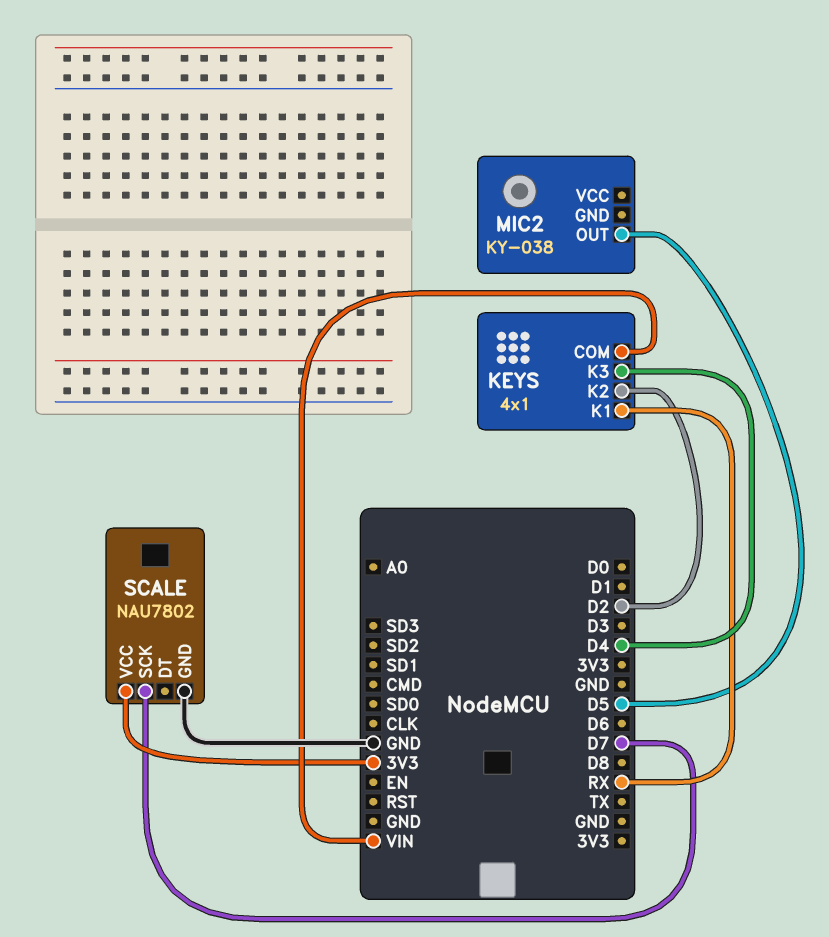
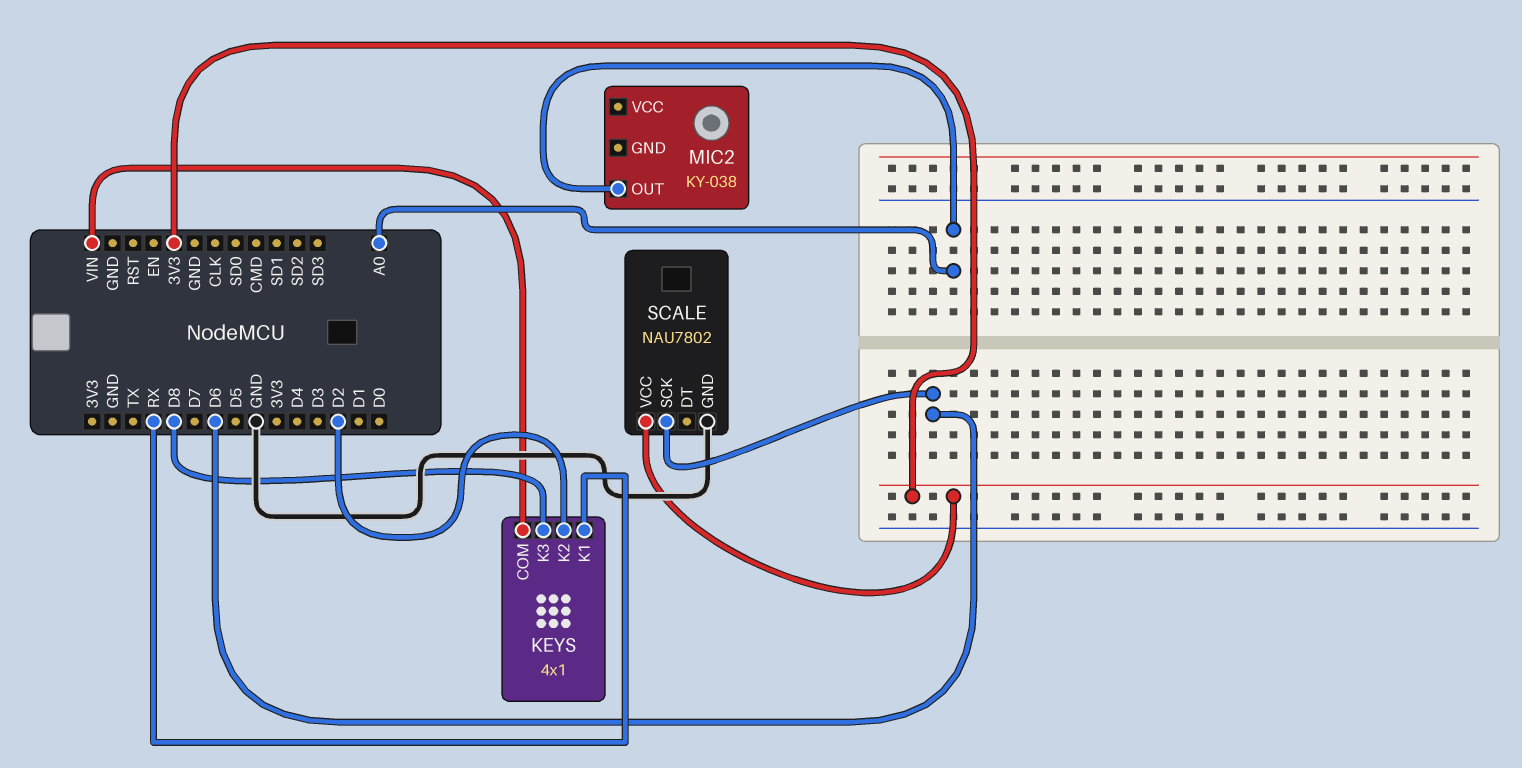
KEYS pin K3: D4 -> D8
MIC2 pin OUT: D5 -> A0
SCALE pin SCK: D7 -> D6

